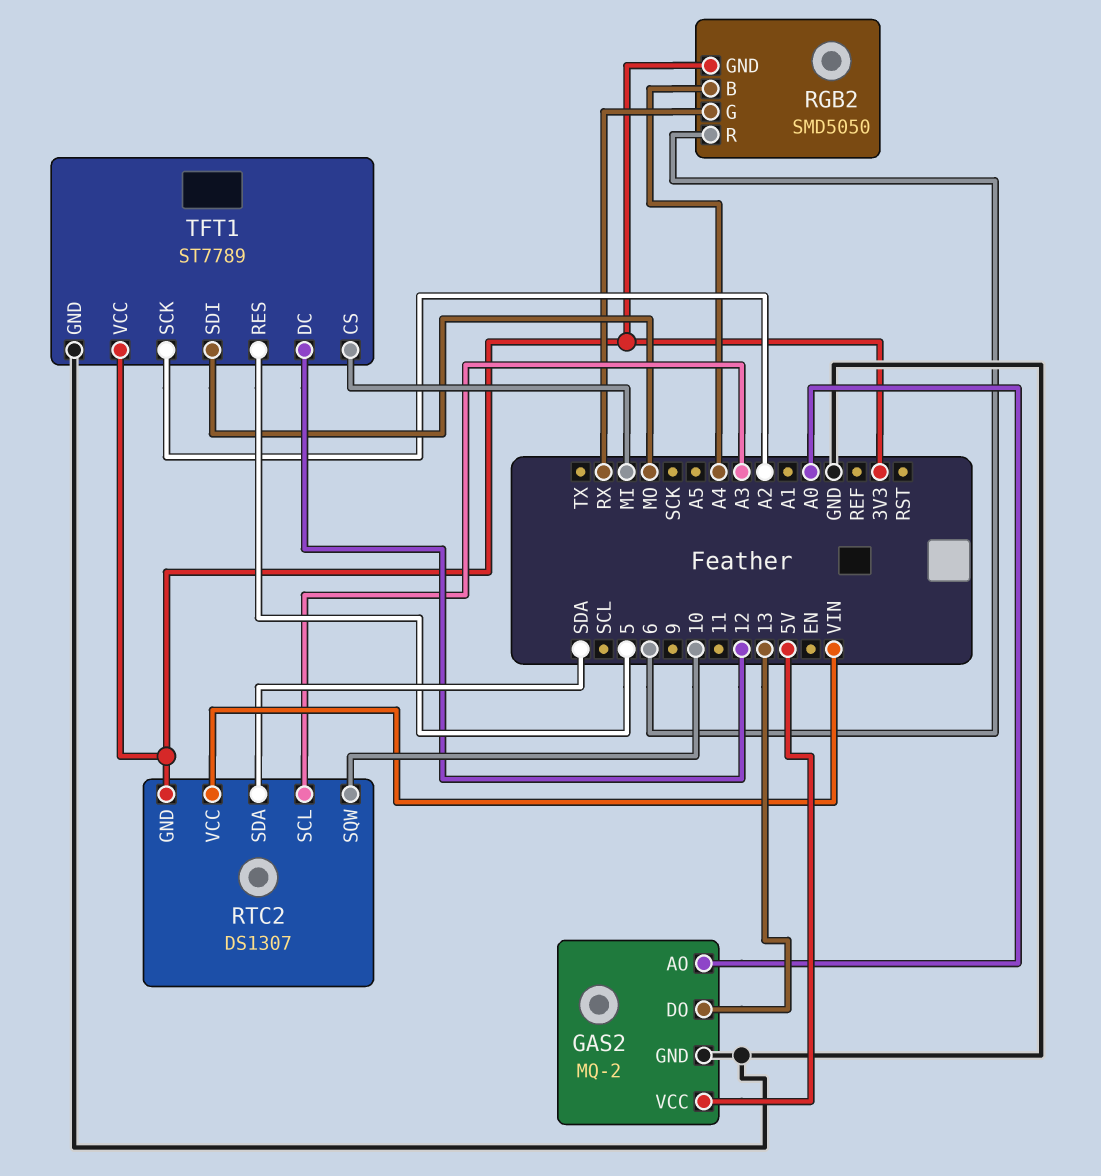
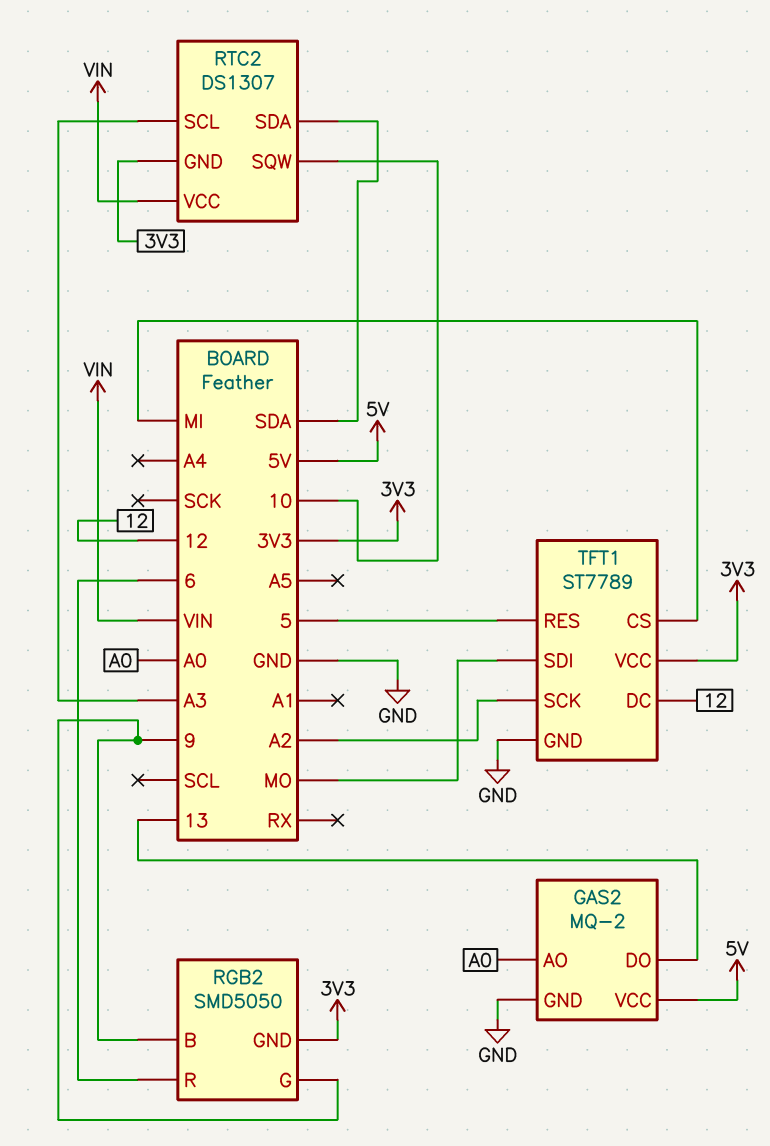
RGB2 pin B: A4 -> 9
RGB2 pin G: RX -> 9

